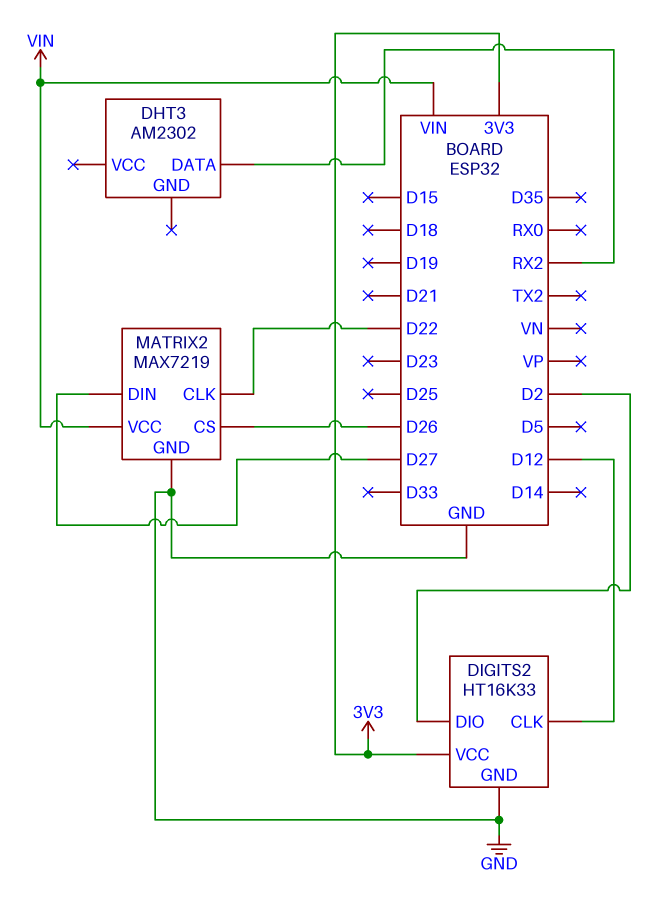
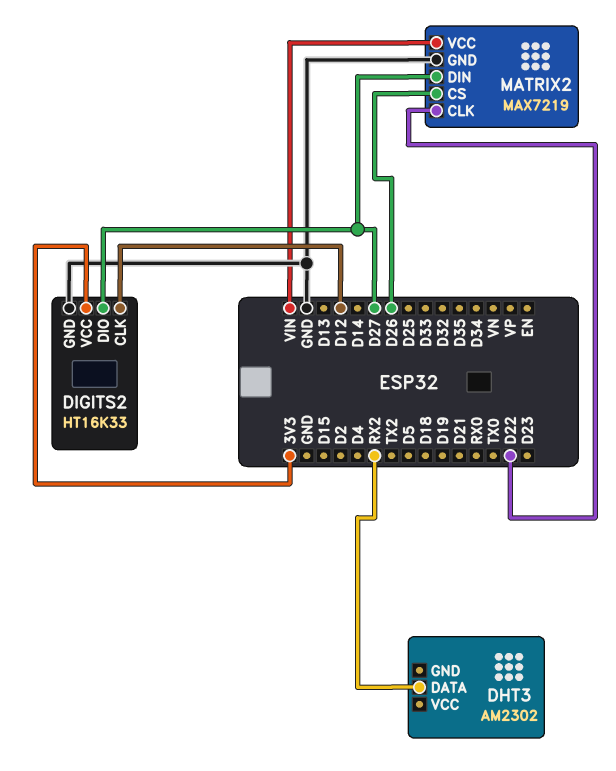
DIGITS2 pin DIO: D2 -> D27

